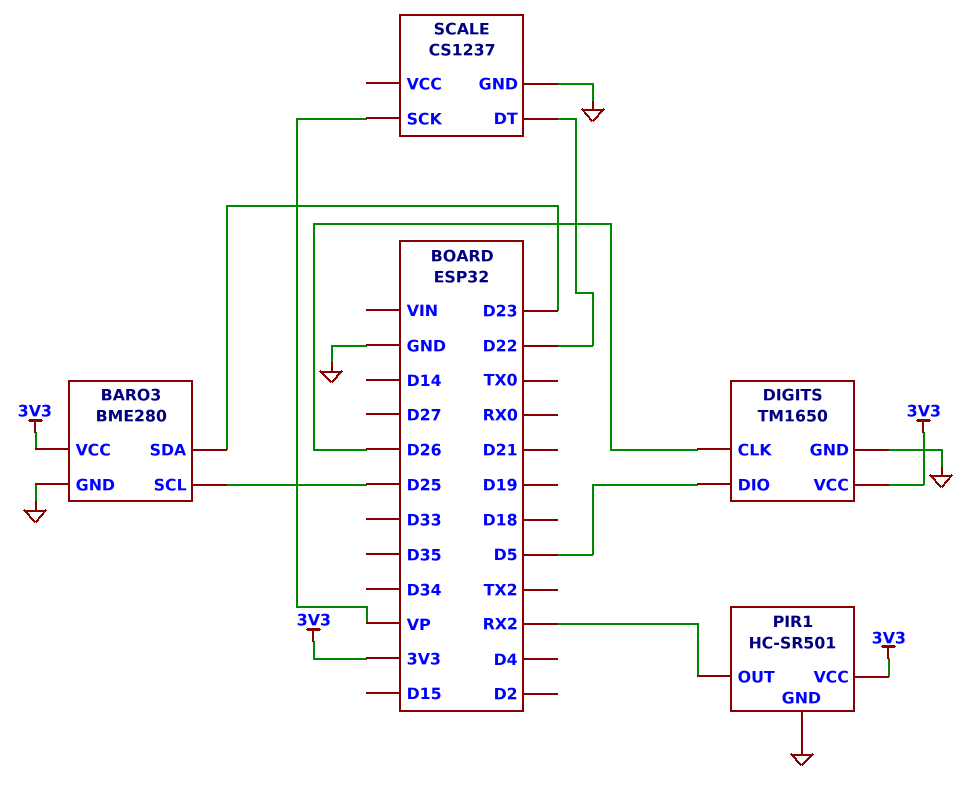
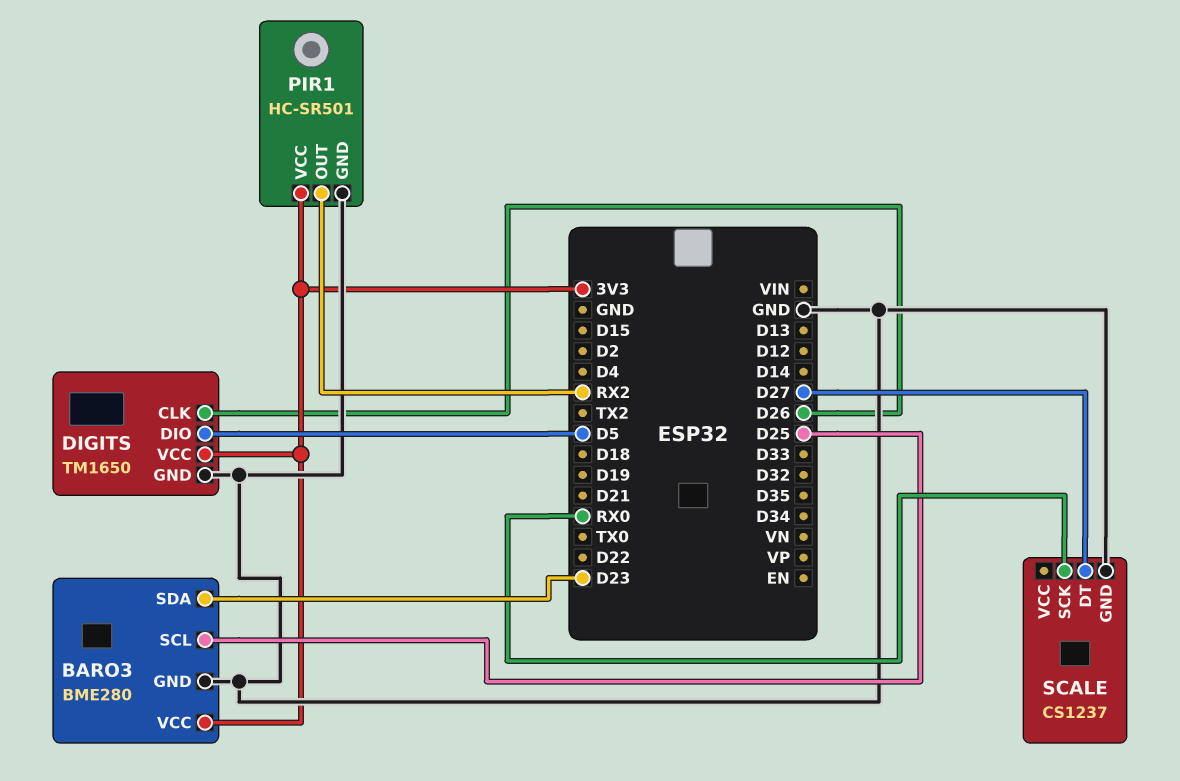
SCALE pin DT: D22 -> D27
SCALE pin SCK: VP -> RX0

